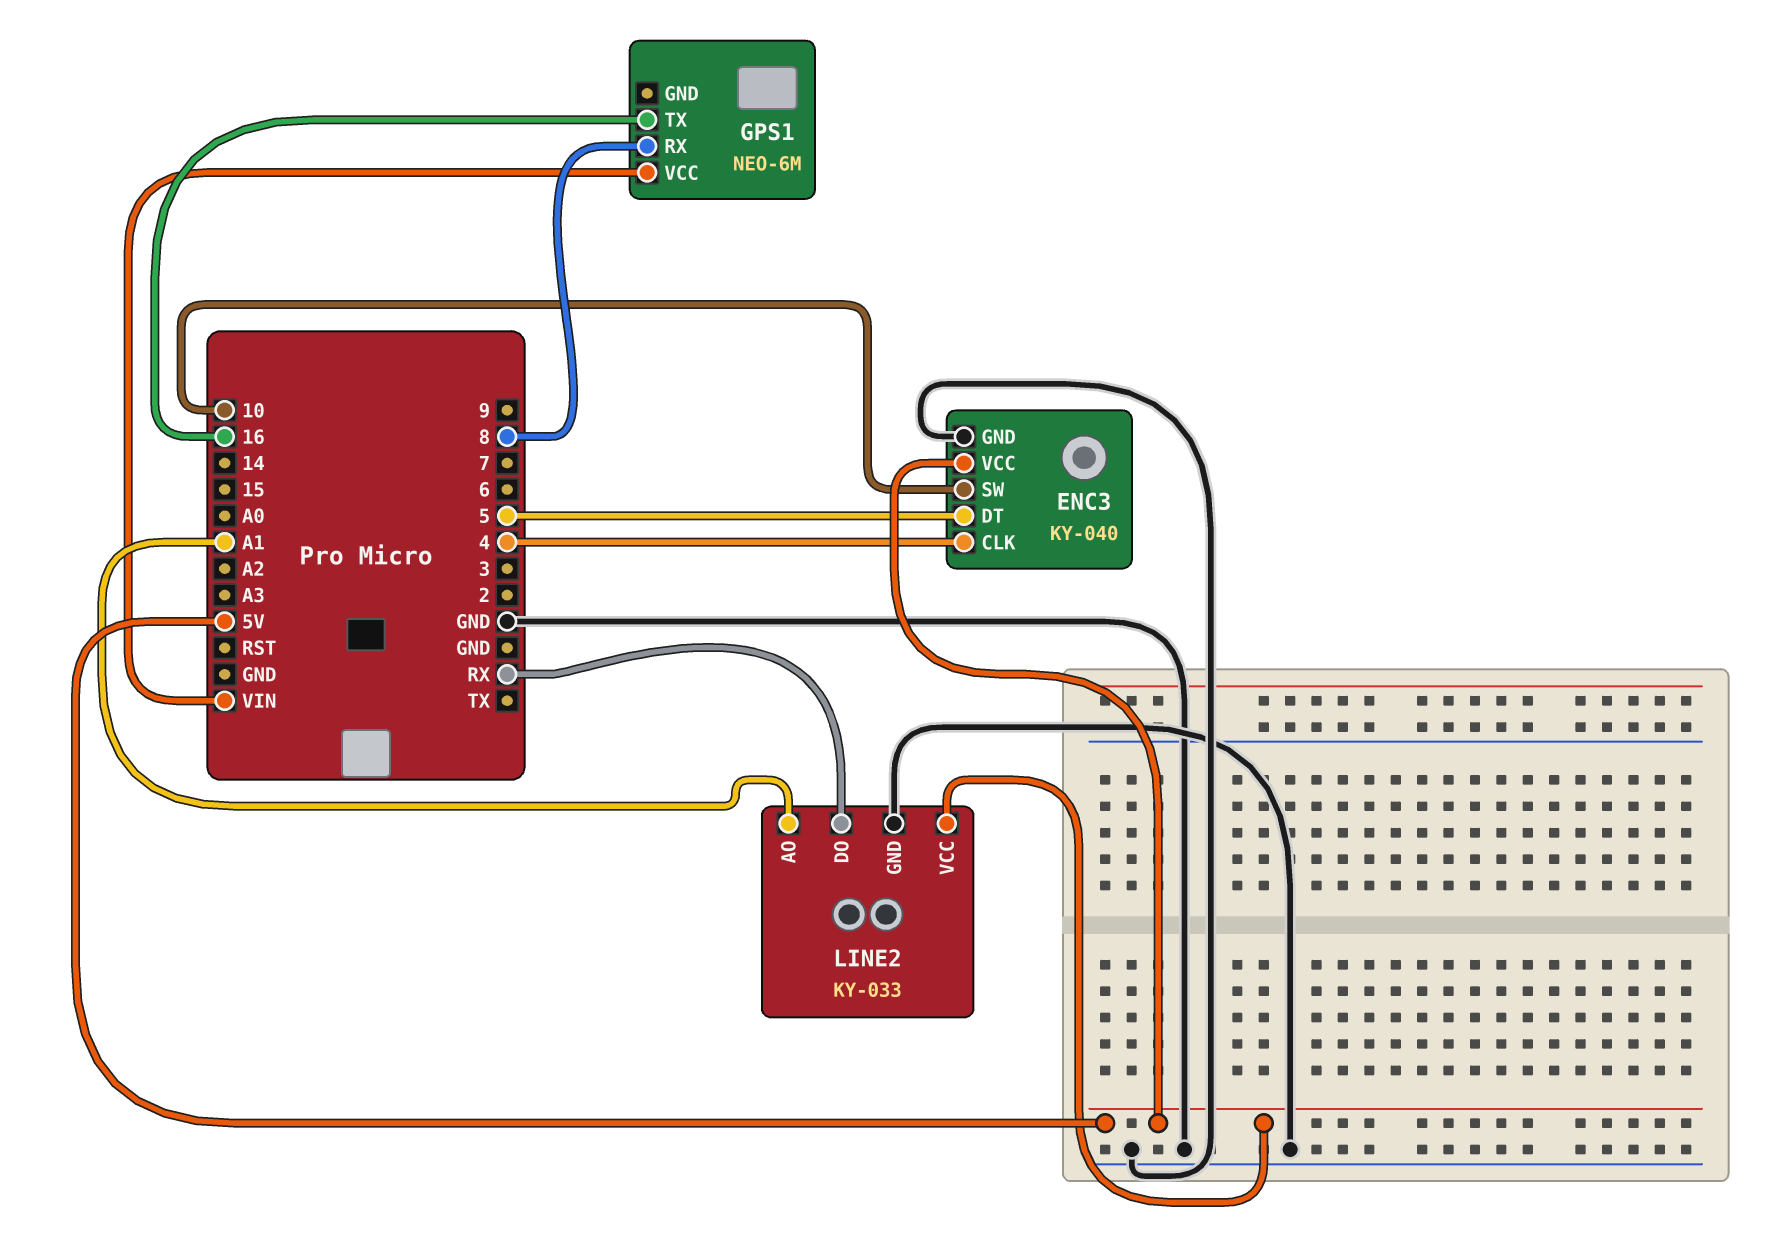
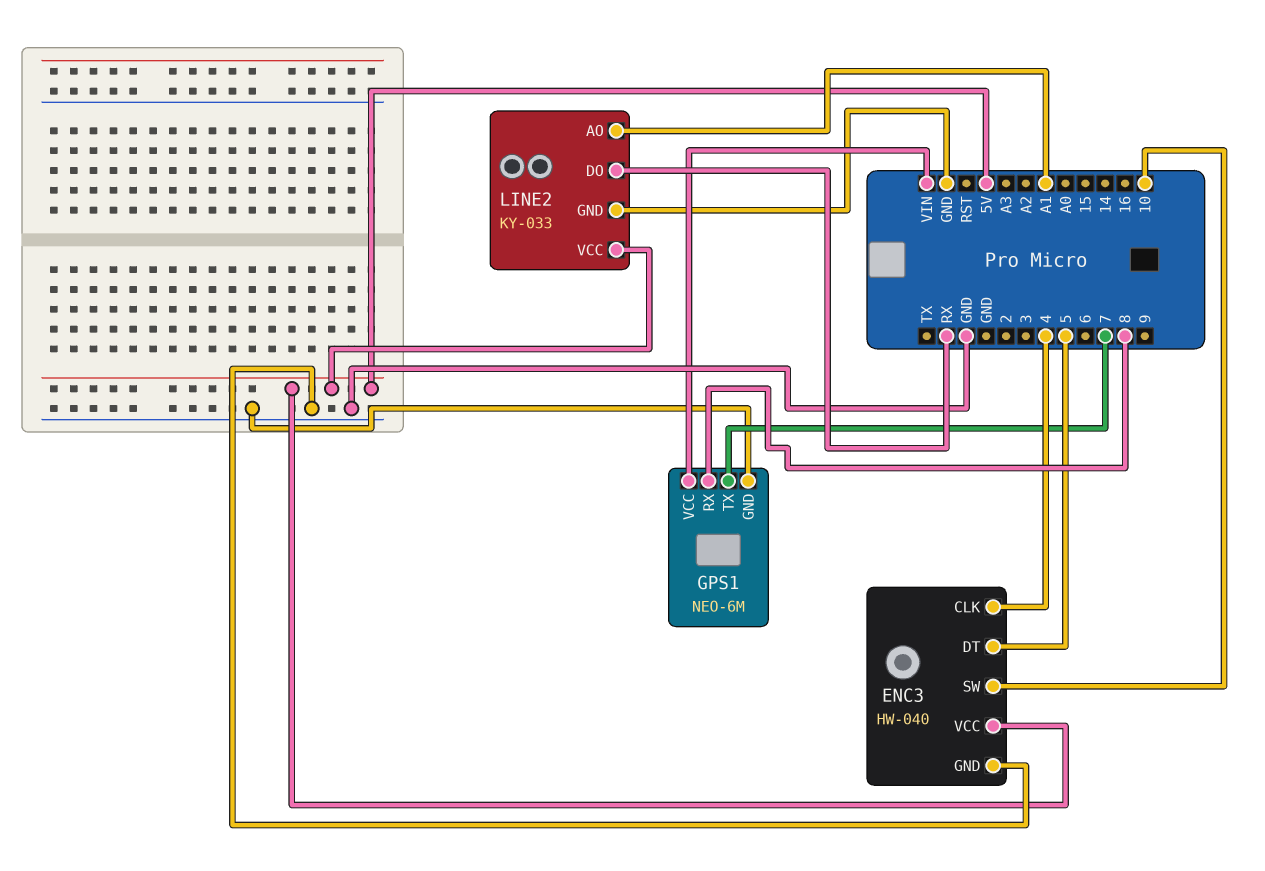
ENC3: KY-040 -> HW-040
GPS1 pin GND: none -> GND
GPS1 pin TX: 16 -> 7

